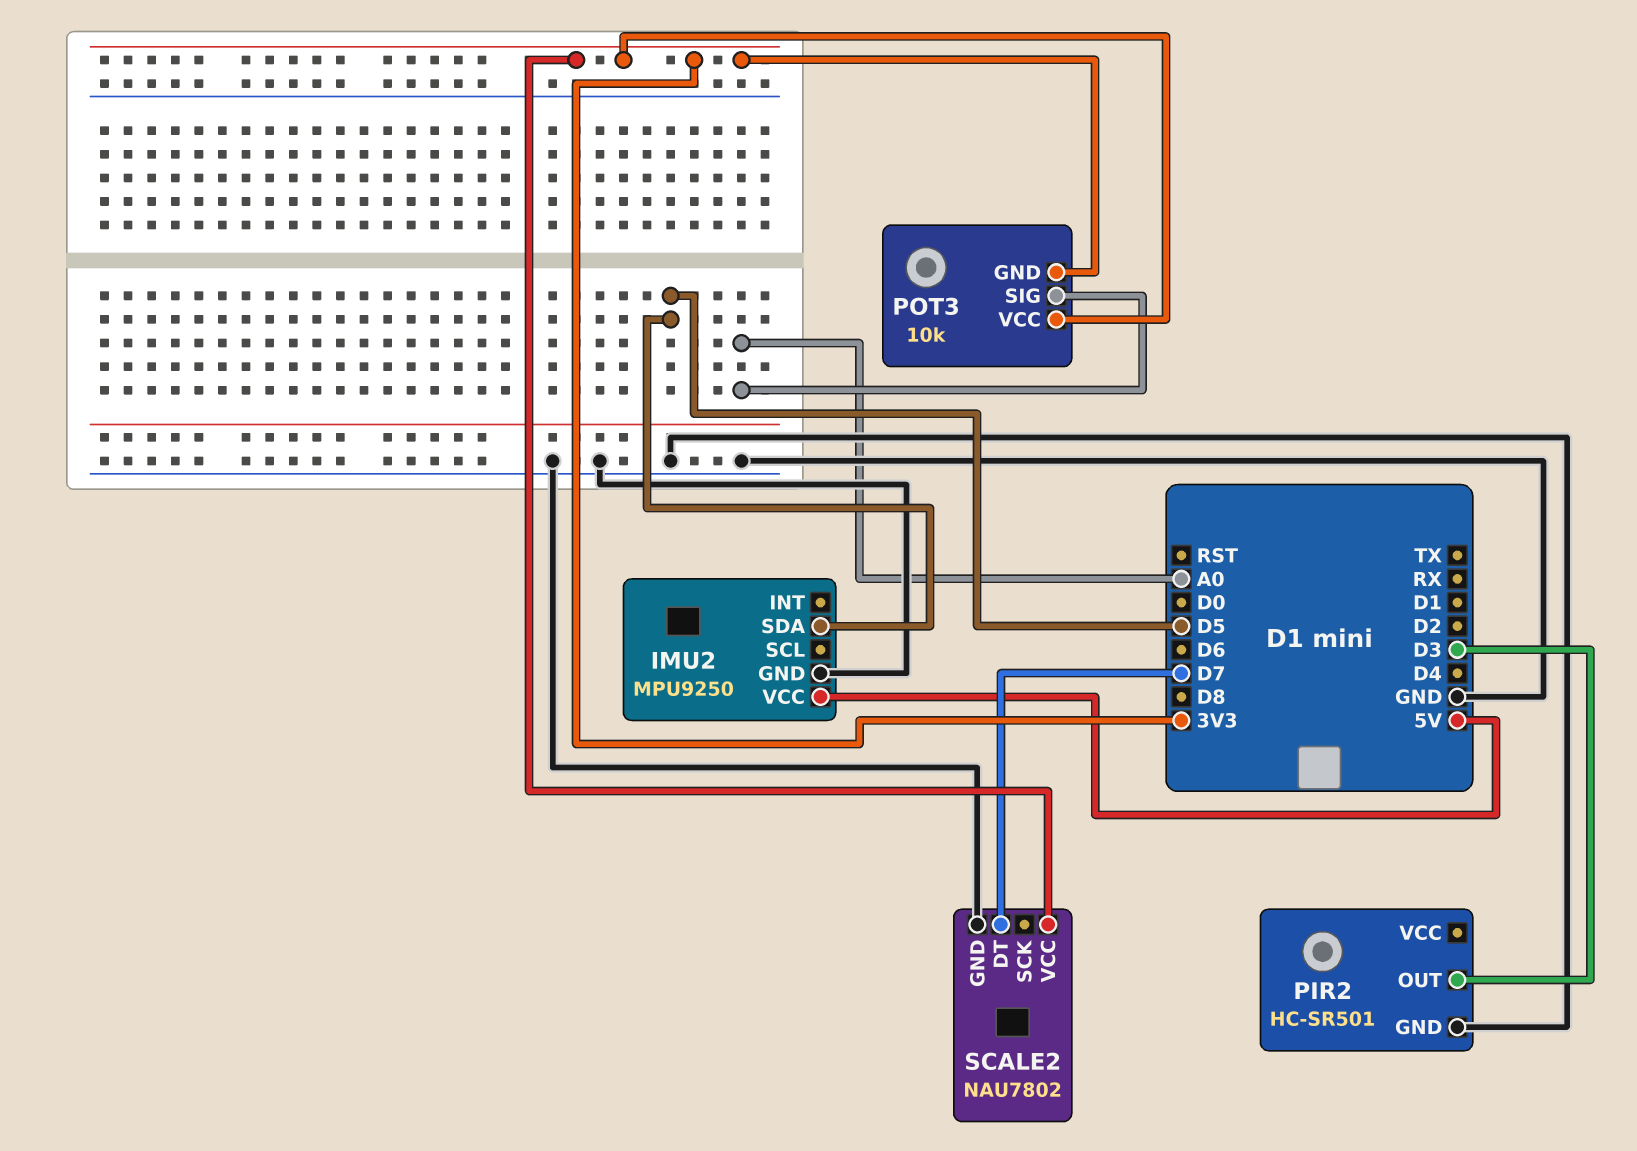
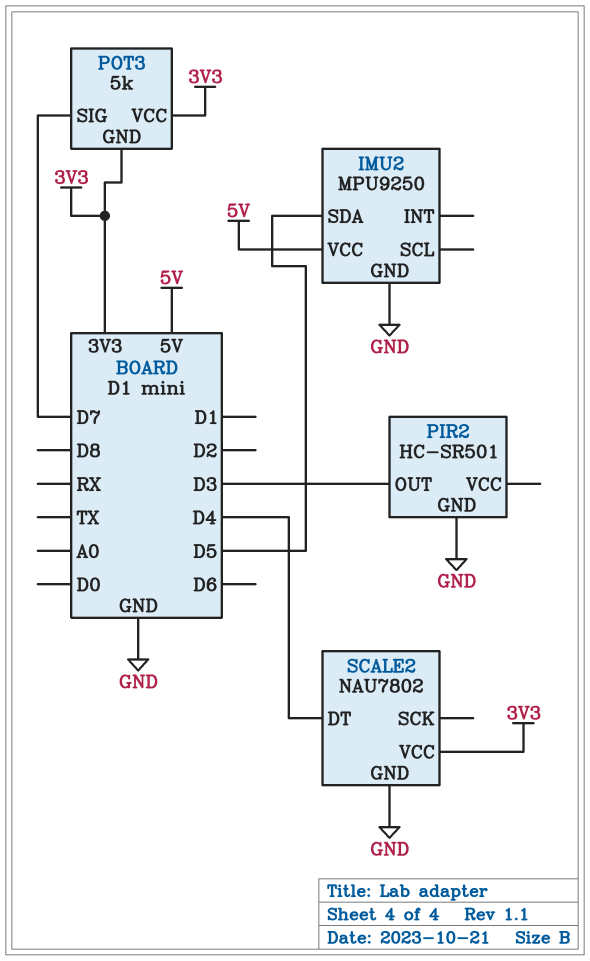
POT3: 10k -> 5k
POT3 pin SIG: A0 -> D7
SCALE2 pin DT: D7 -> D4

